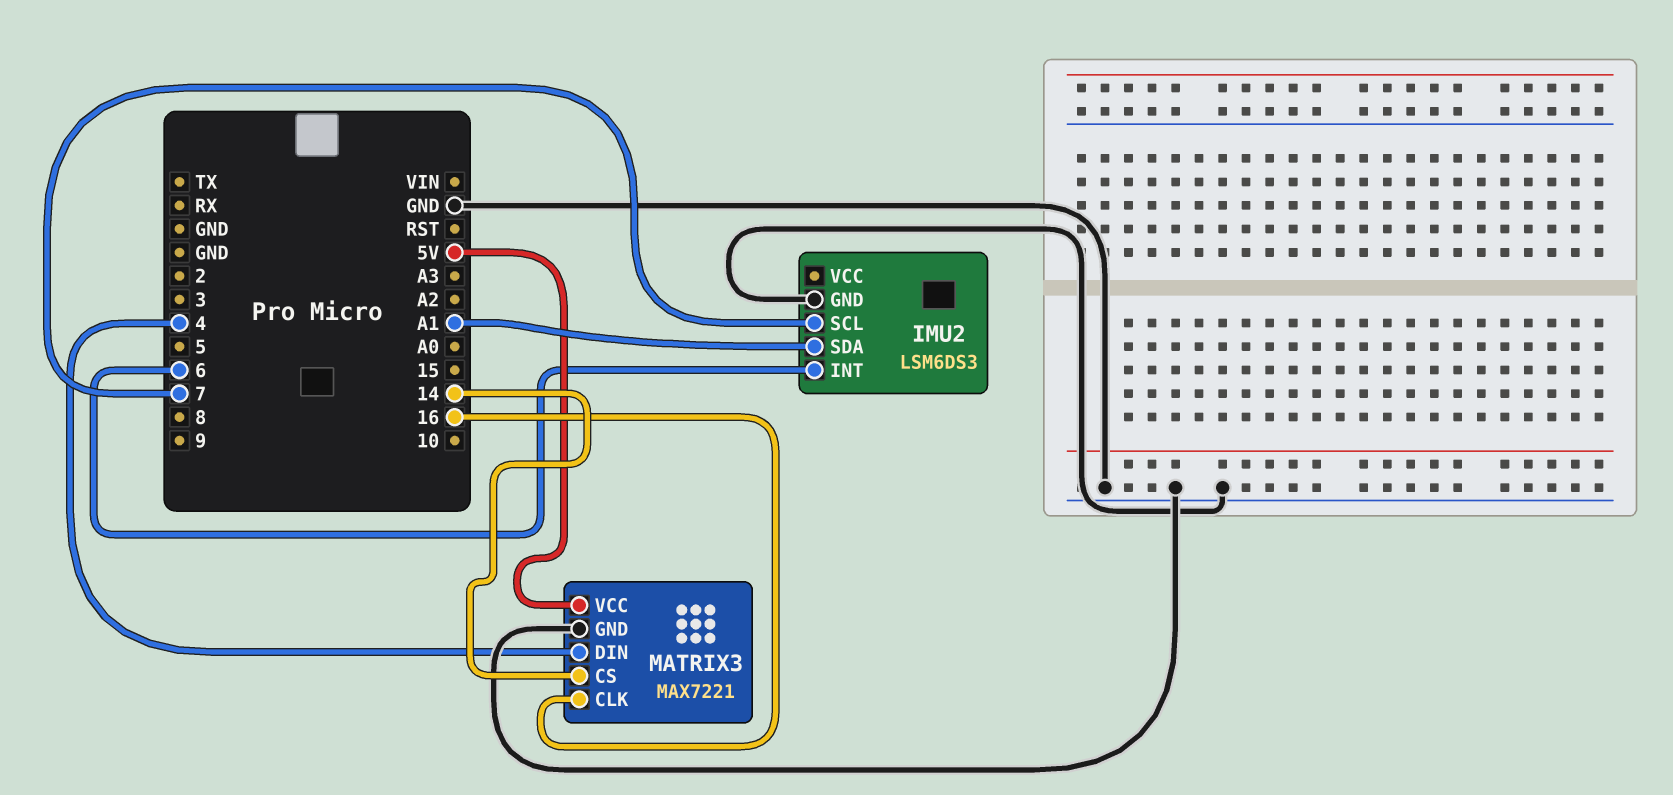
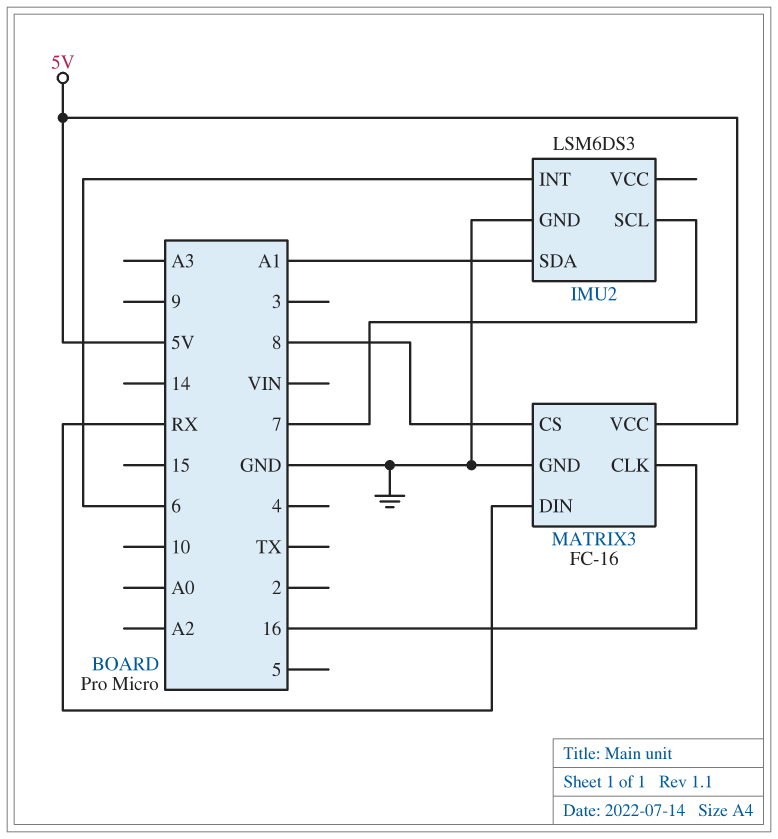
MATRIX3: MAX7221 -> FC-16
MATRIX3 pin CS: 14 -> 8
MATRIX3 pin DIN: 4 -> RX

